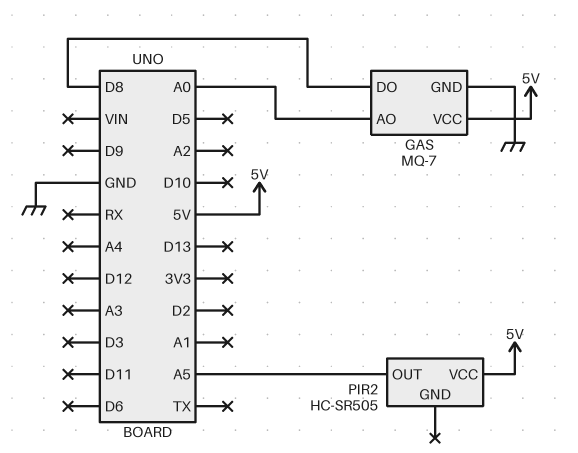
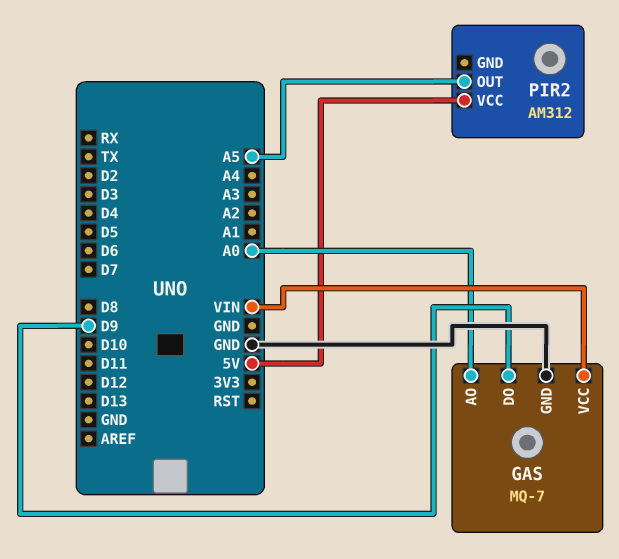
GAS pin DO: D8 -> D9
GAS pin VCC: 5V -> VIN
PIR2: HC-SR505 -> AM312

